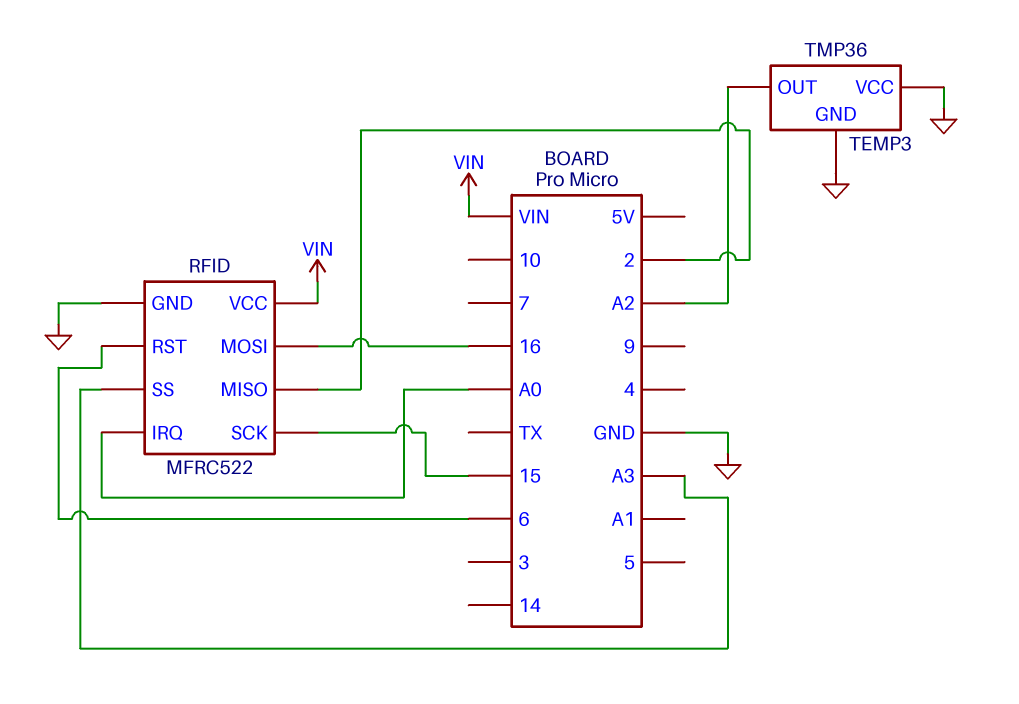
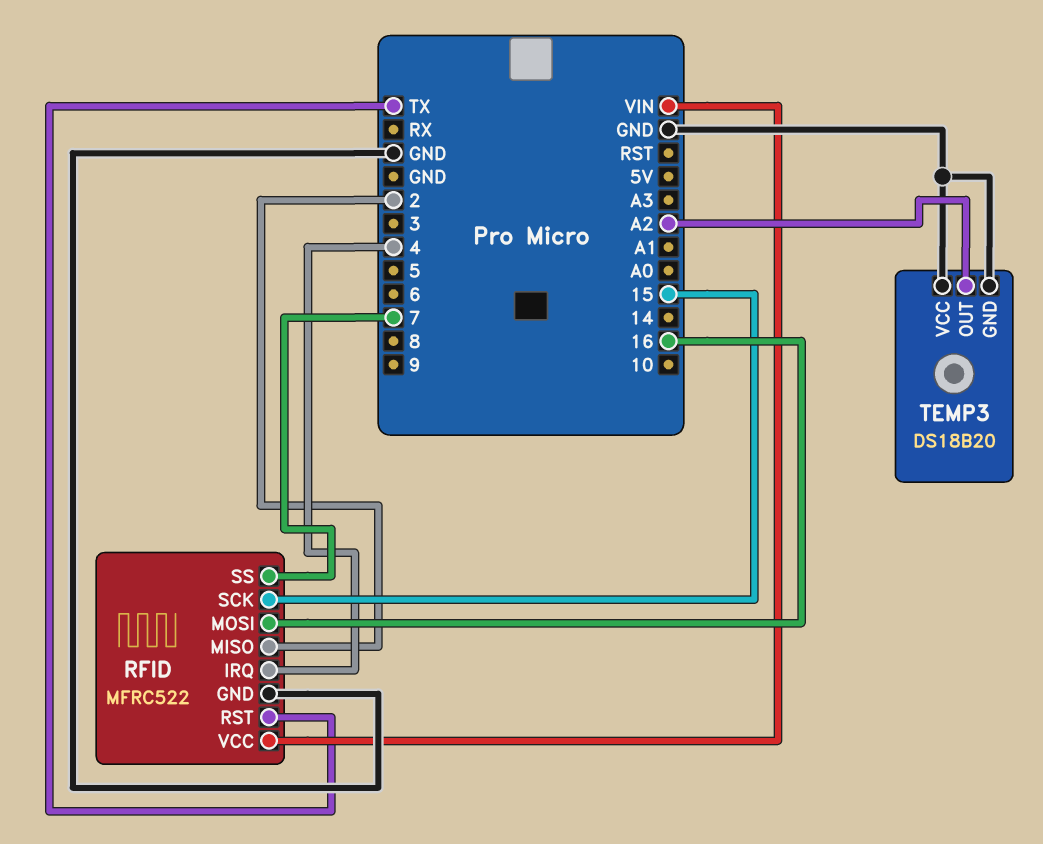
RFID pin IRQ: A0 -> 4
RFID pin RST: 6 -> TX
RFID pin SS: A3 -> 7
TEMP3: TMP36 -> DS18B20

